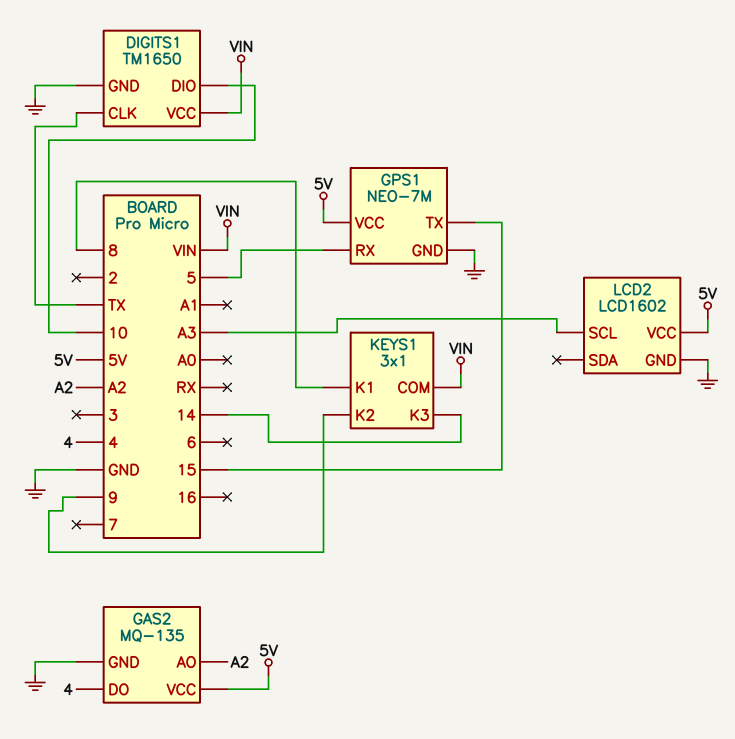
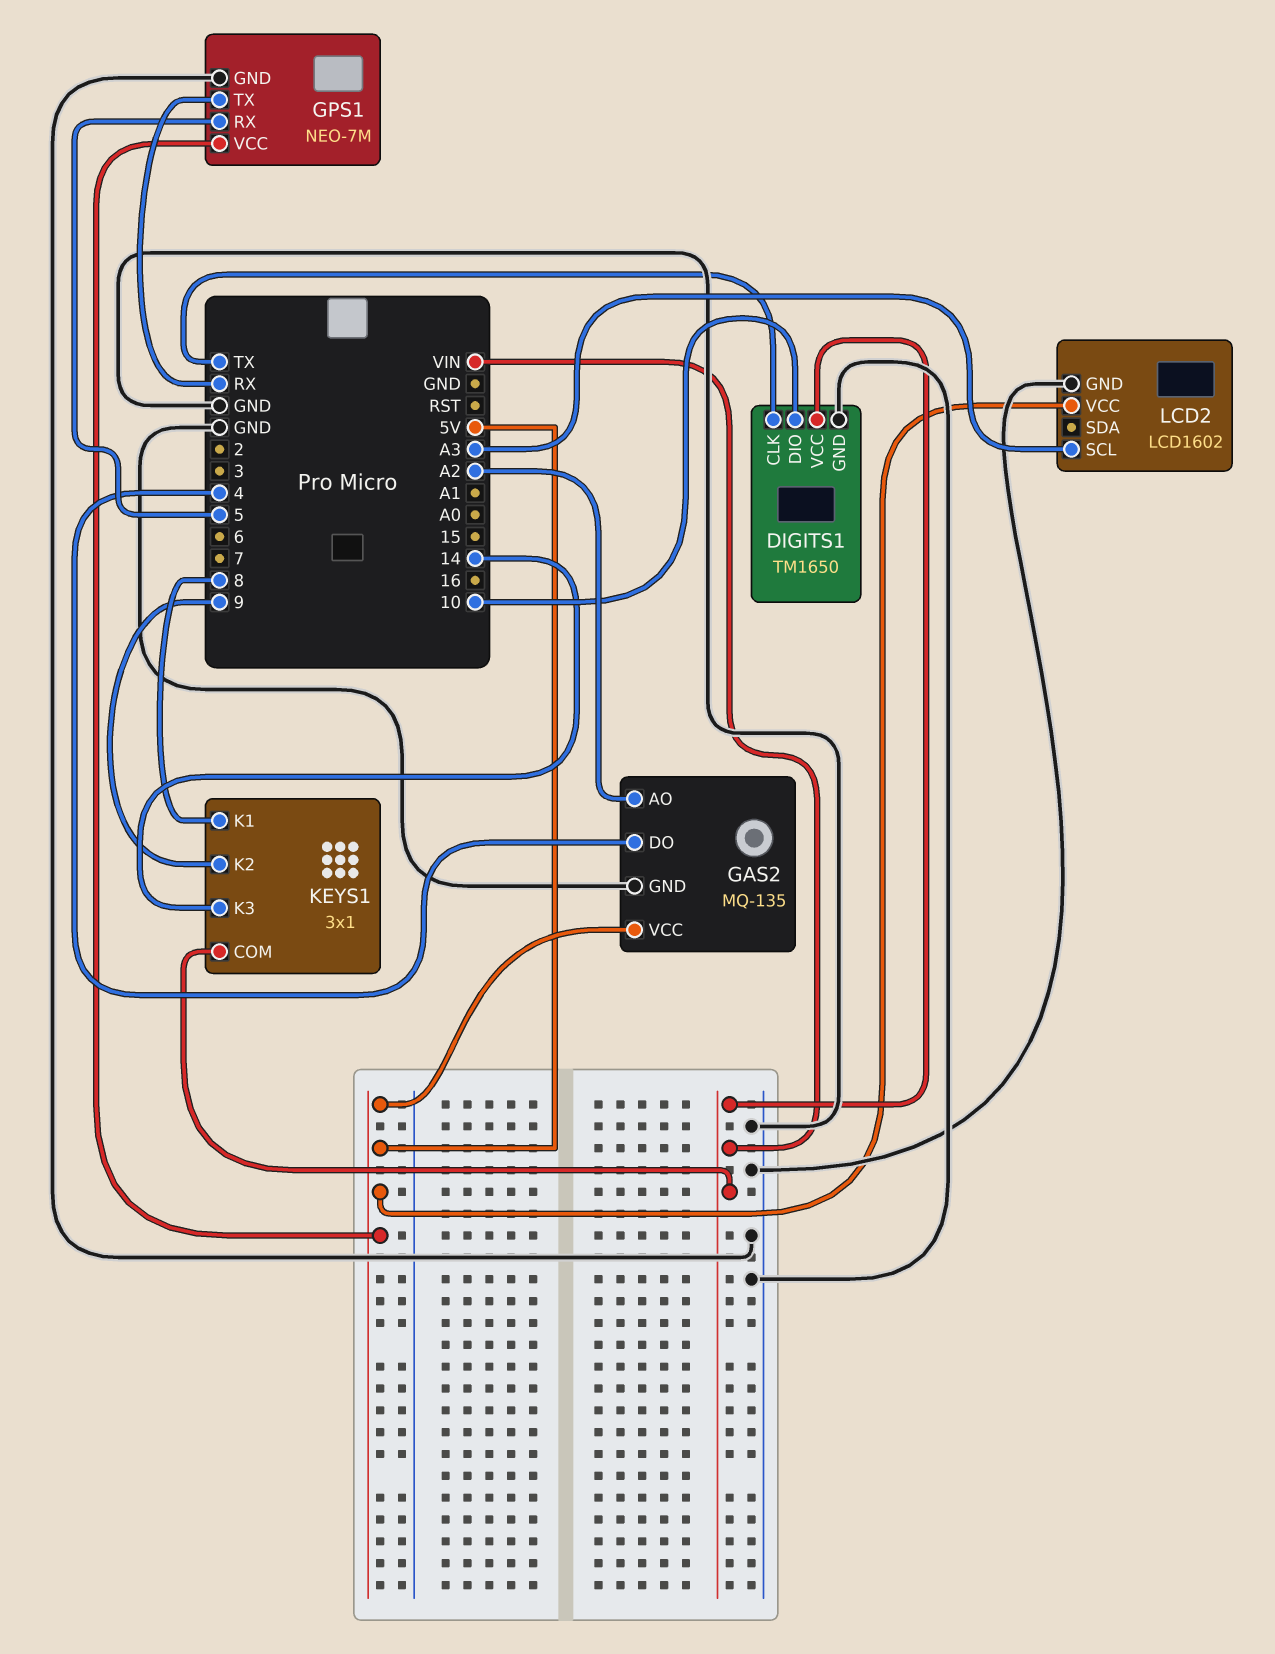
GPS1 pin TX: 15 -> RX

